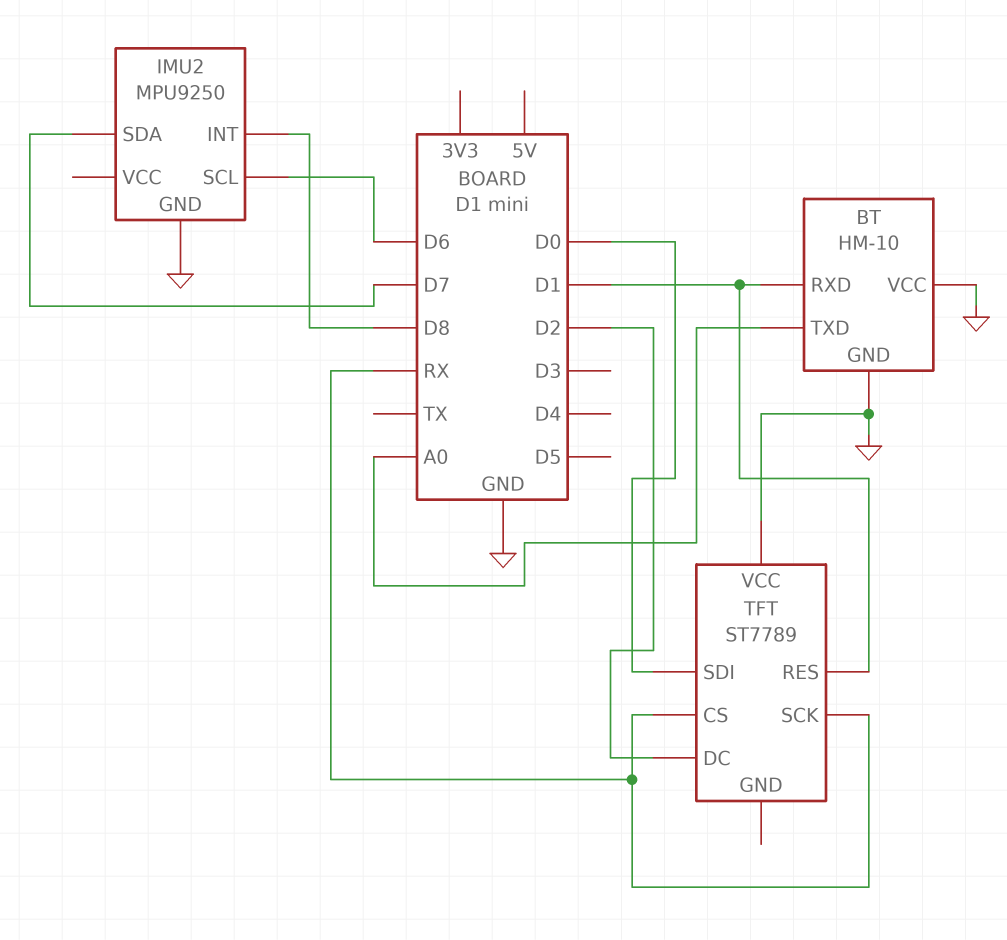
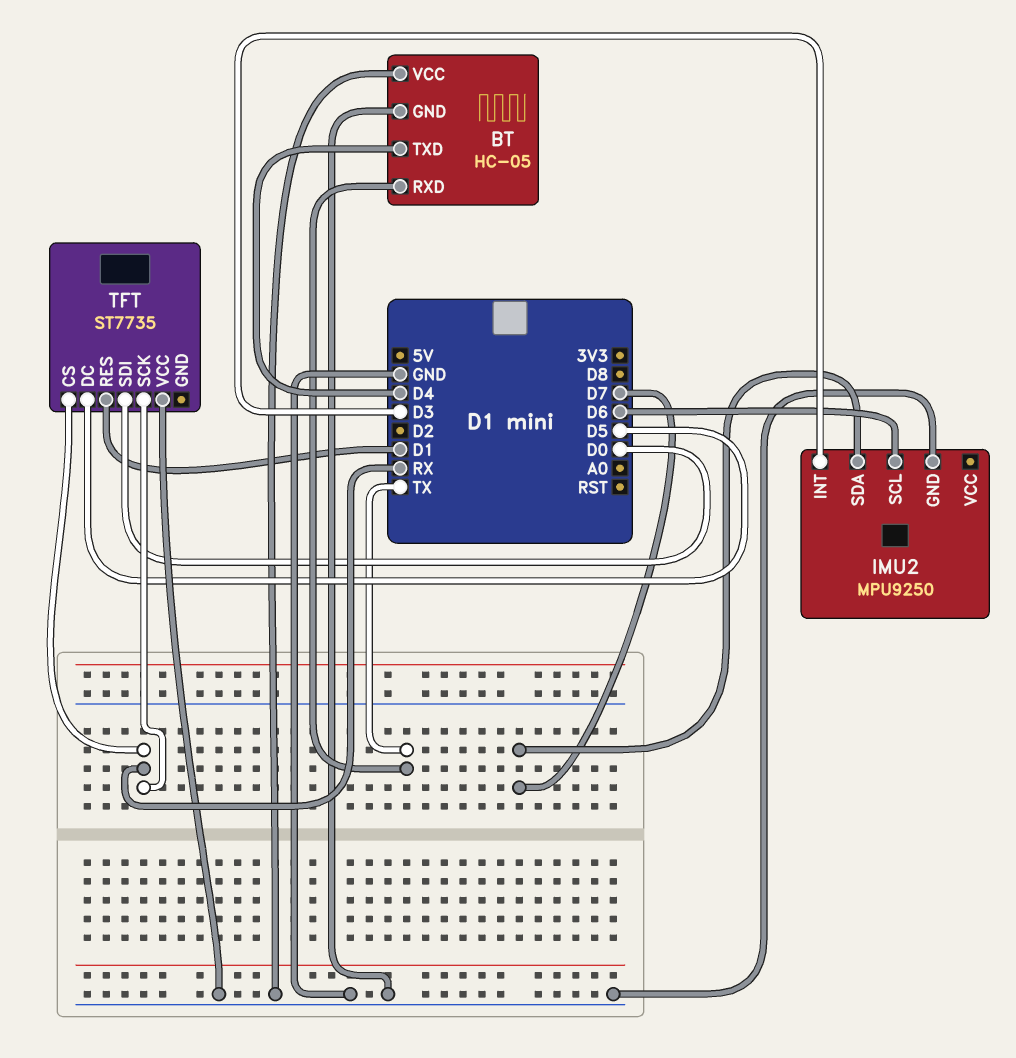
BT: HM-10 -> HC-05
BT pin RXD: D1 -> TX
BT pin TXD: A0 -> D4
IMU2 pin INT: D8 -> D3
TFT: ST7789 -> ST7735
TFT pin DC: D2 -> D5

